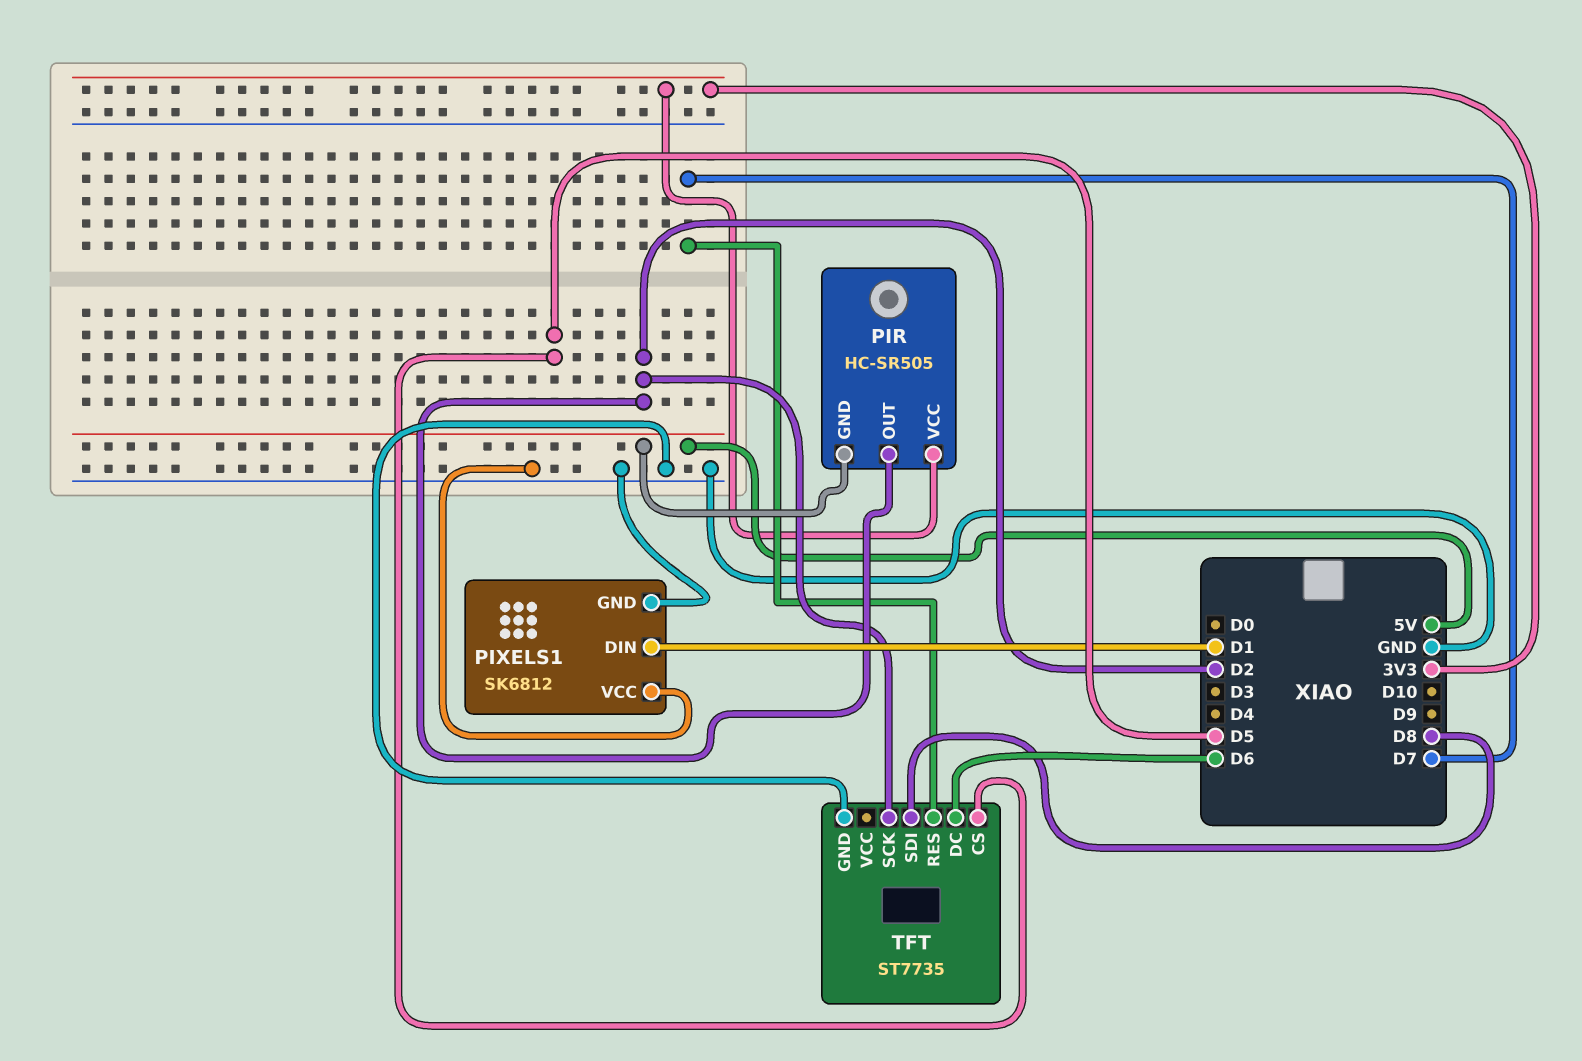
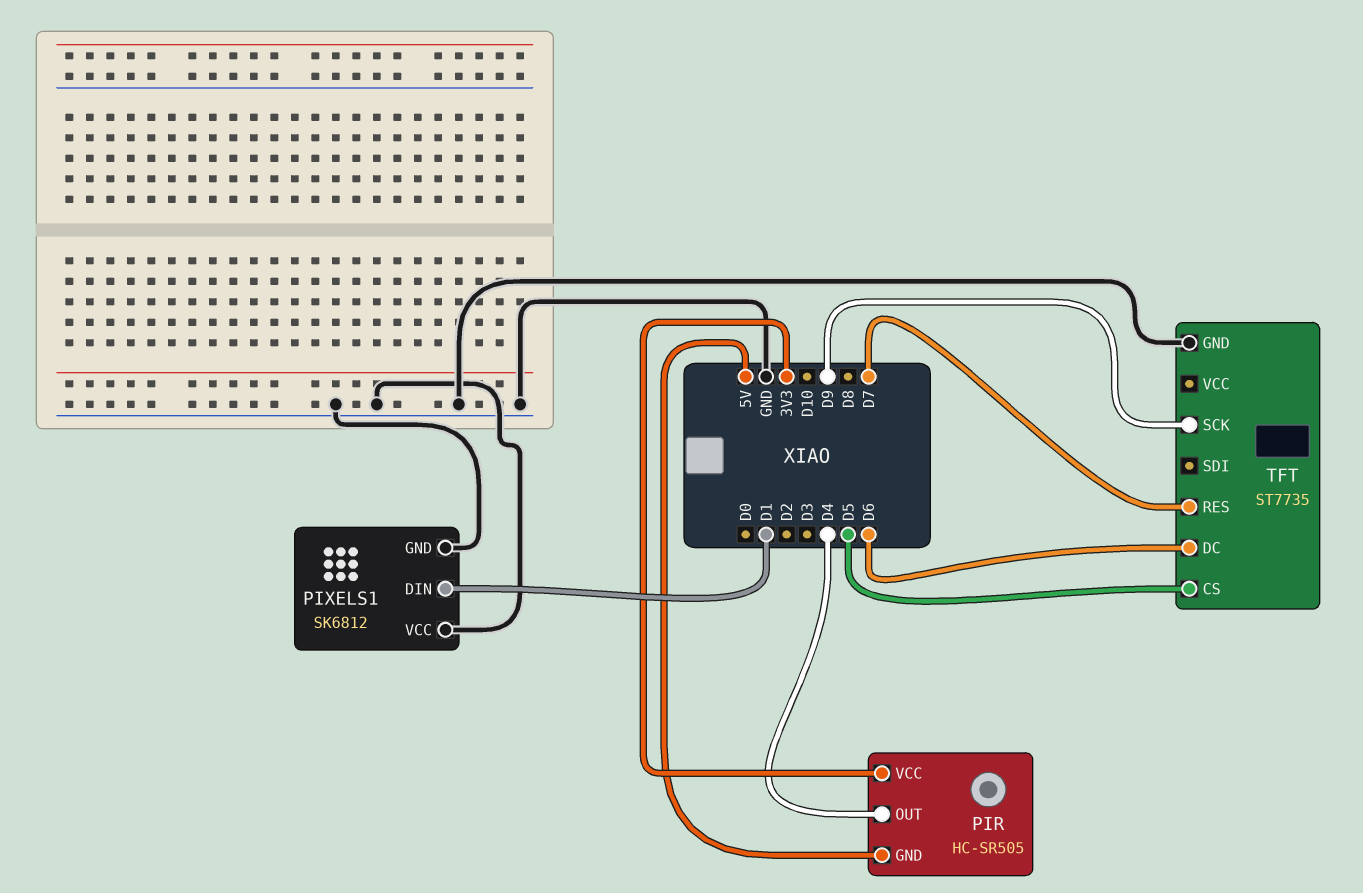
PIR pin OUT: D2 -> D4
TFT pin SCK: D2 -> D9
TFT pin SDI: D8 -> none

